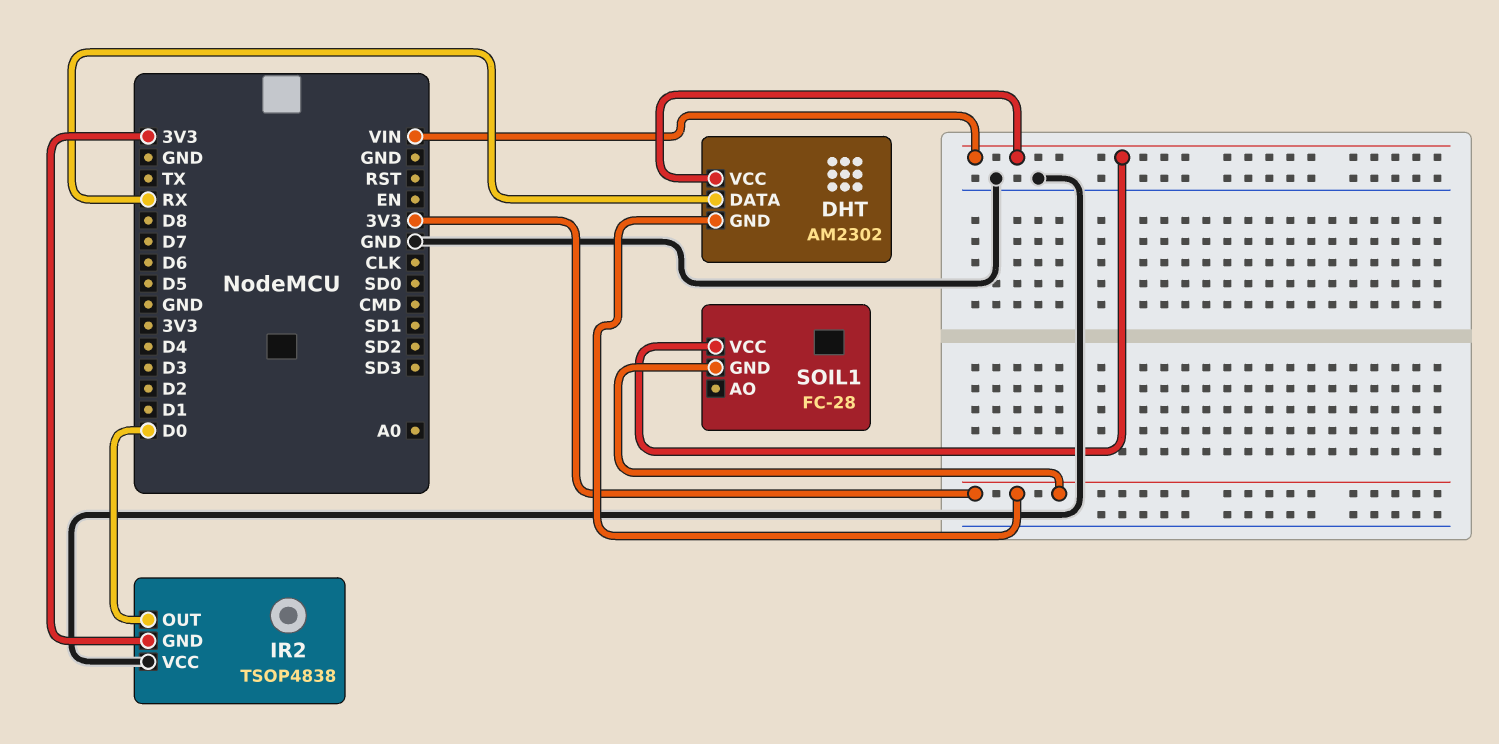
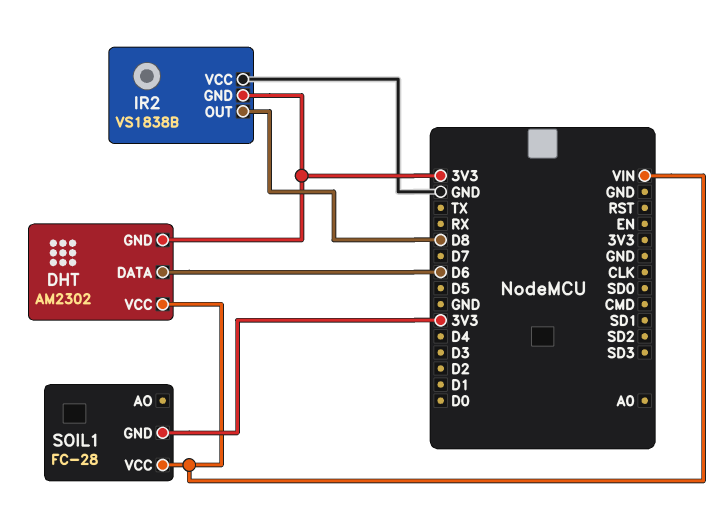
DHT pin DATA: RX -> D6
IR2: TSOP4838 -> VS1838B
IR2 pin OUT: D0 -> D8

